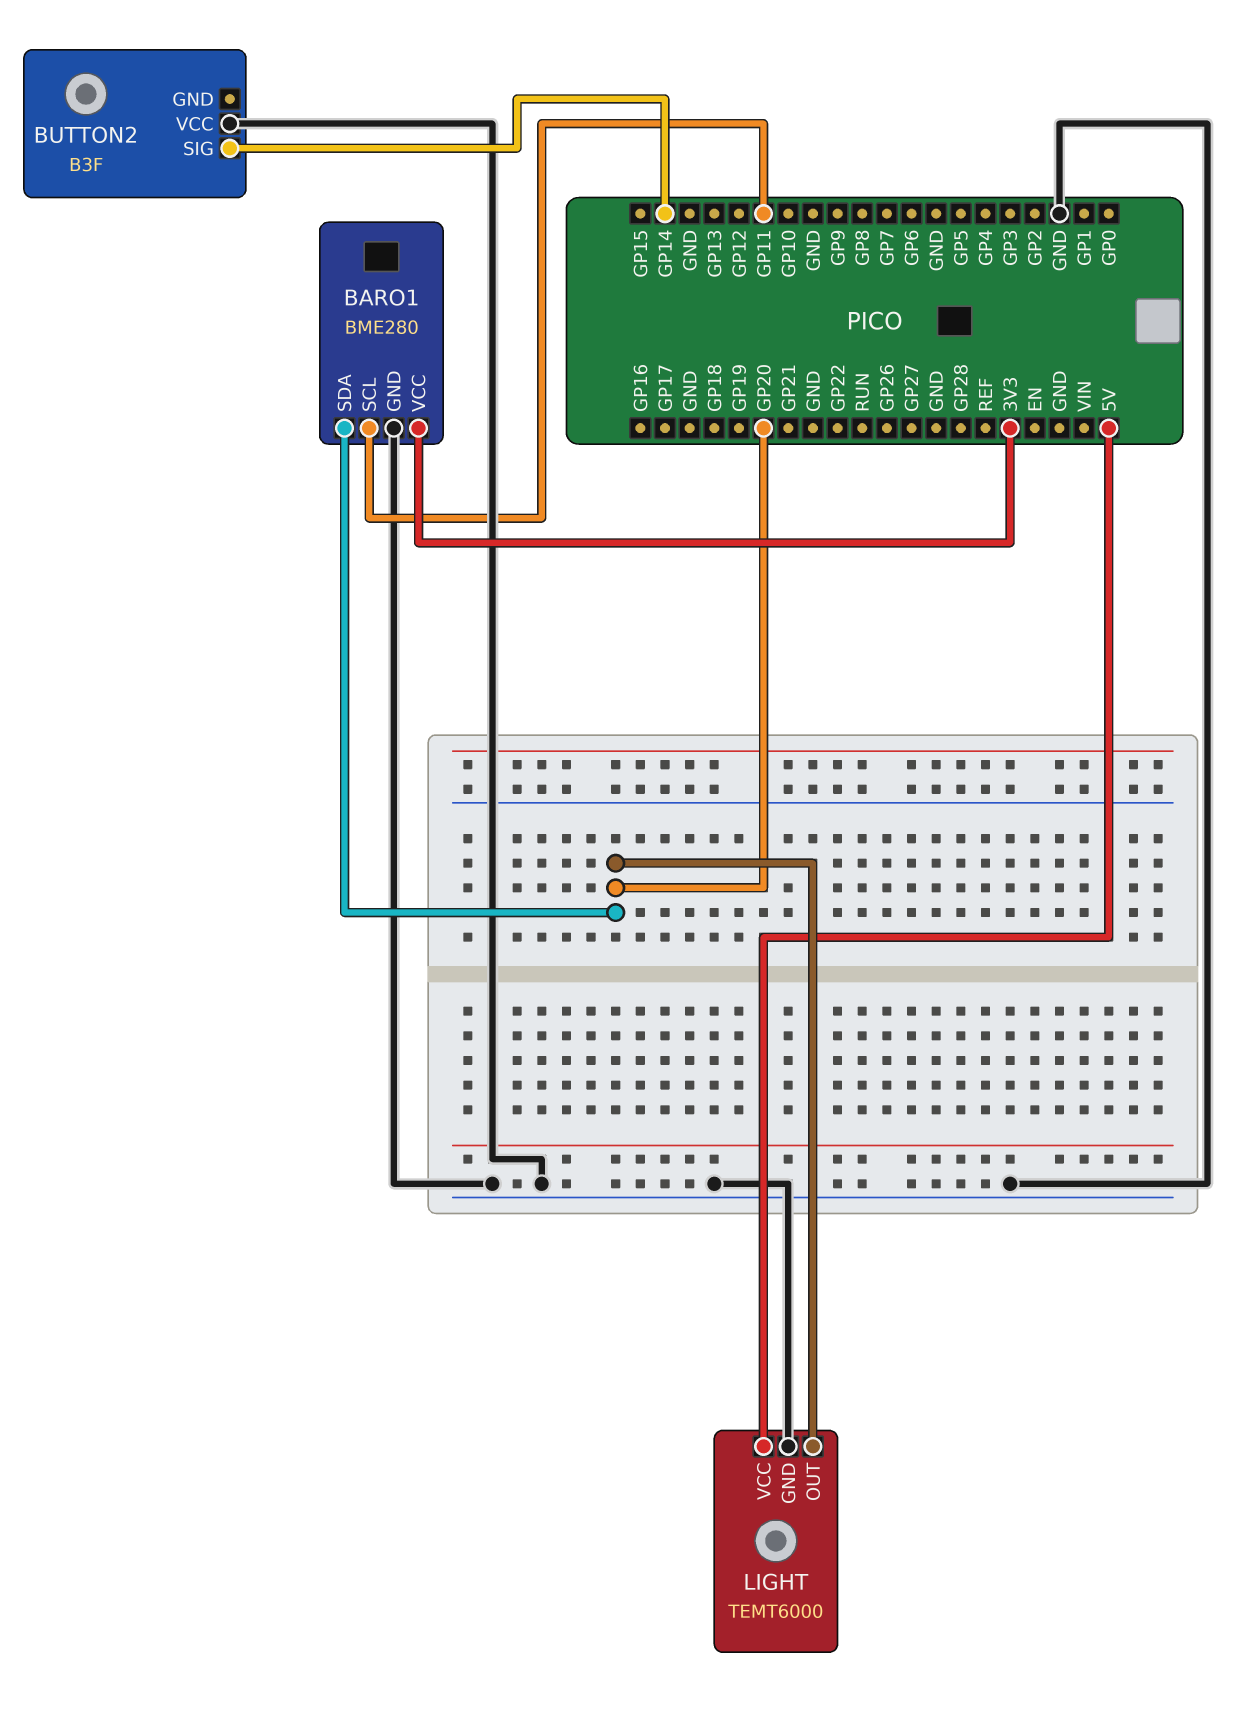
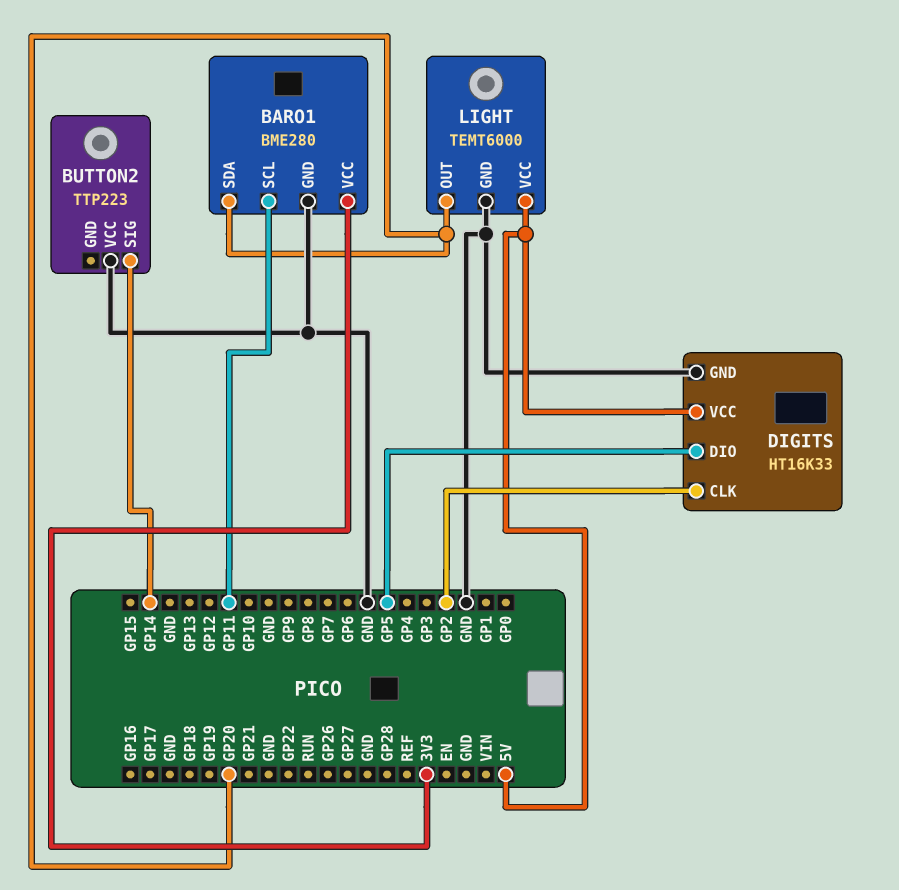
BUTTON2: B3F -> TTP223
DIGITS: none -> HT16K33
DIGITS pin CLK: none -> GP2
DIGITS pin DIO: none -> GP5
DIGITS pin GND: none -> GND
DIGITS pin VCC: none -> 5V

